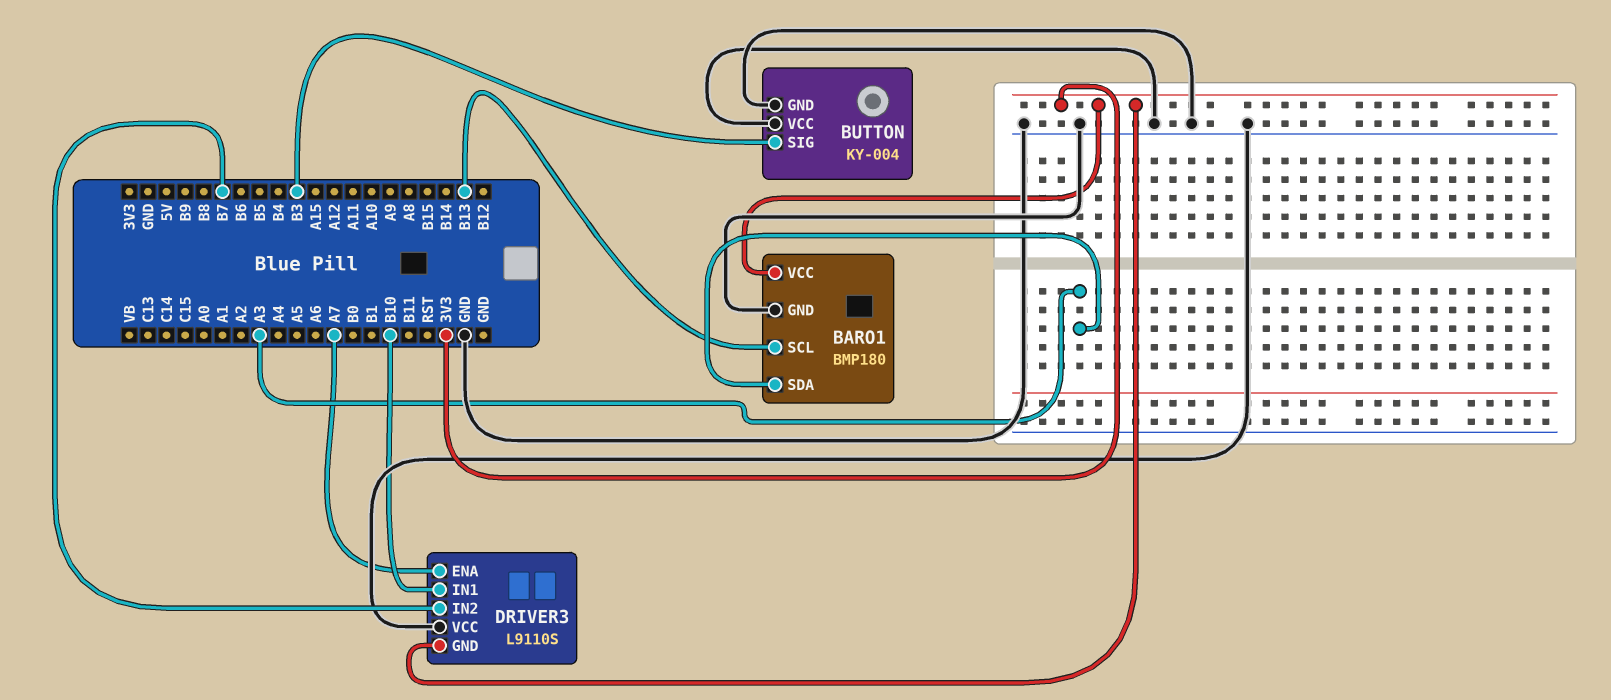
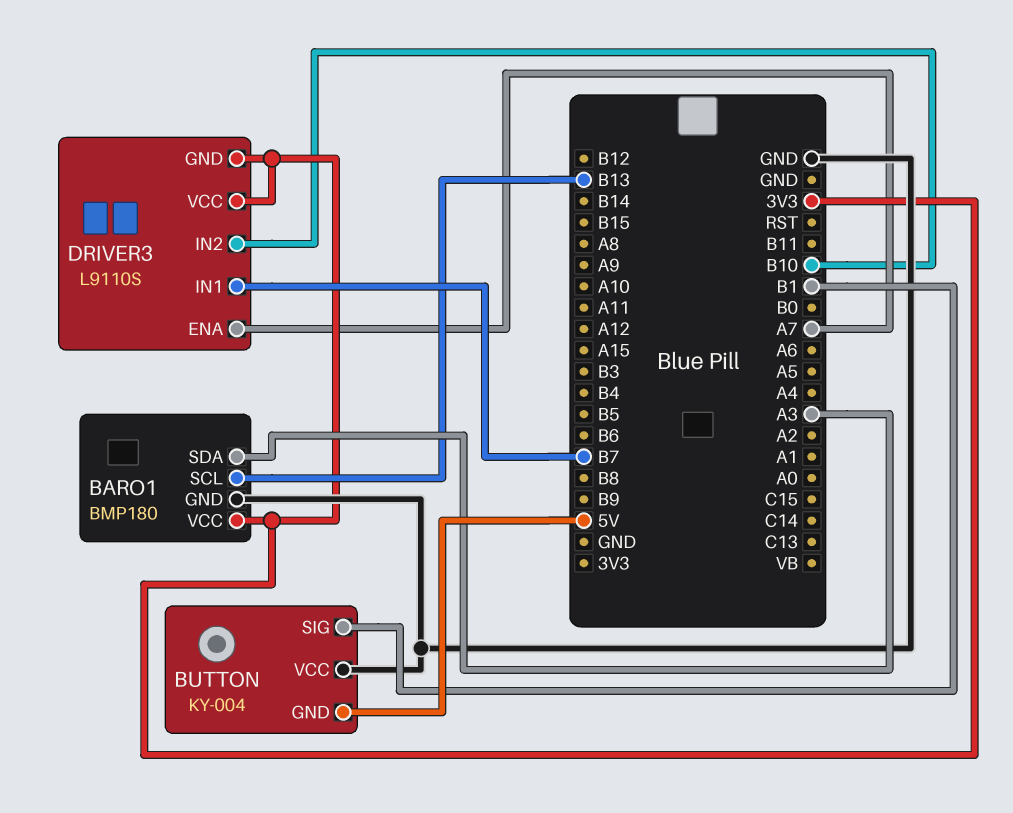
BUTTON pin GND: GND -> 5V
BUTTON pin SIG: B3 -> B1
DRIVER3 pin IN1: B10 -> B7
DRIVER3 pin IN2: B7 -> B10
DRIVER3 pin VCC: GND -> 3V3

